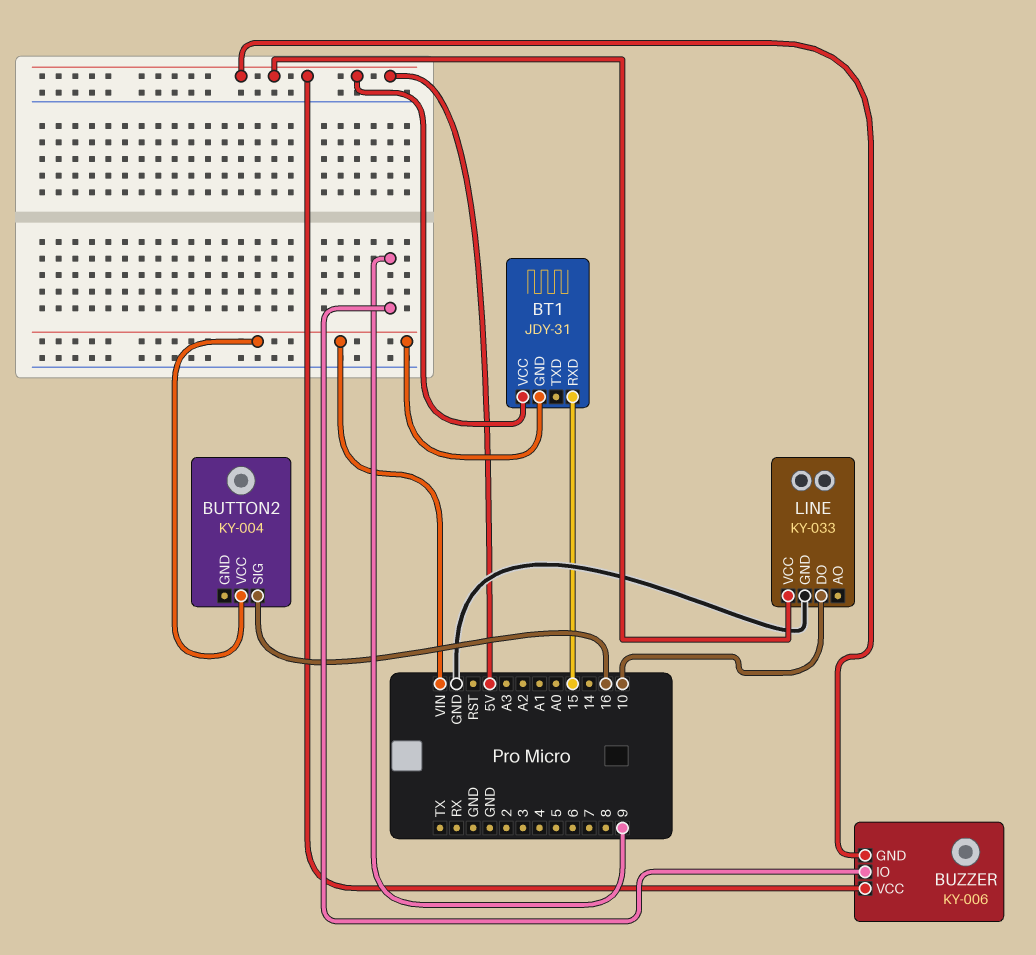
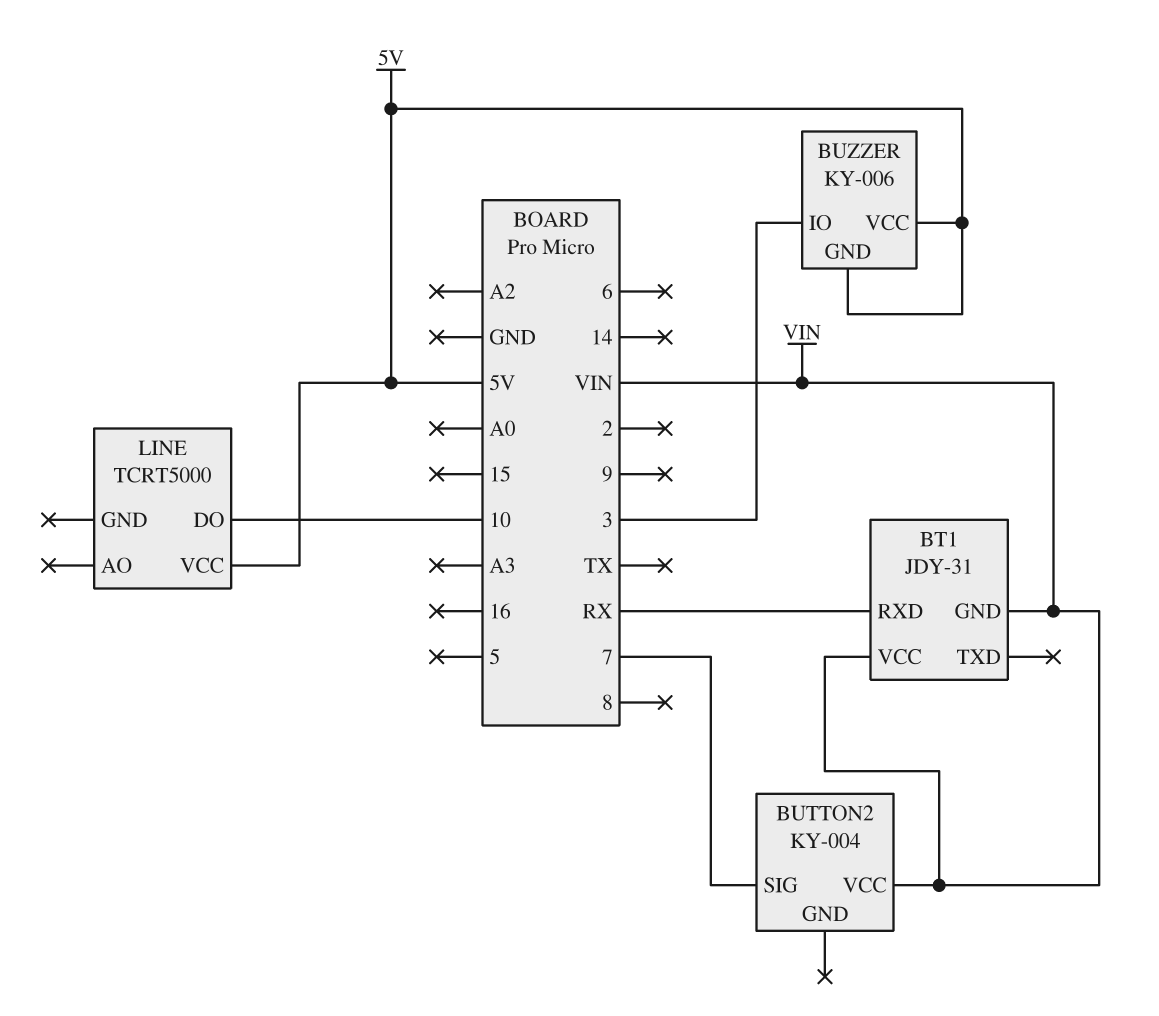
BT1 pin RXD: 15 -> RX
BT1 pin VCC: 5V -> VIN
BUTTON2 pin SIG: 16 -> 7
BUZZER pin IO: 9 -> 3
LINE: KY-033 -> TCRT5000
LINE pin GND: GND -> none

